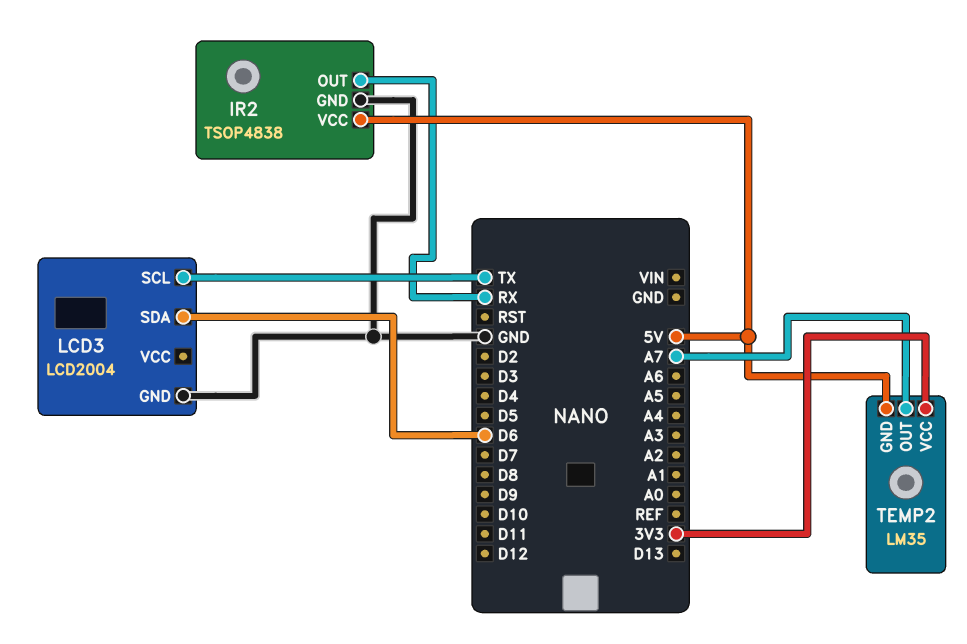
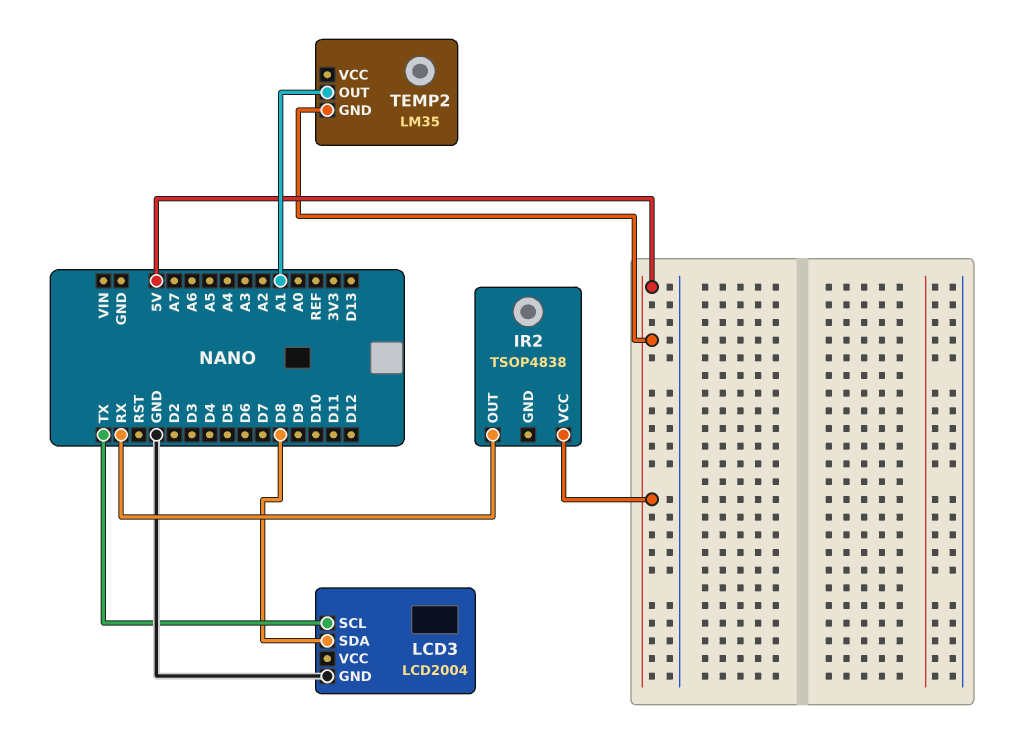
IR2 pin GND: GND -> none
LCD3 pin SDA: D6 -> D8
TEMP2 pin OUT: A7 -> A1
TEMP2 pin VCC: 3V3 -> none

